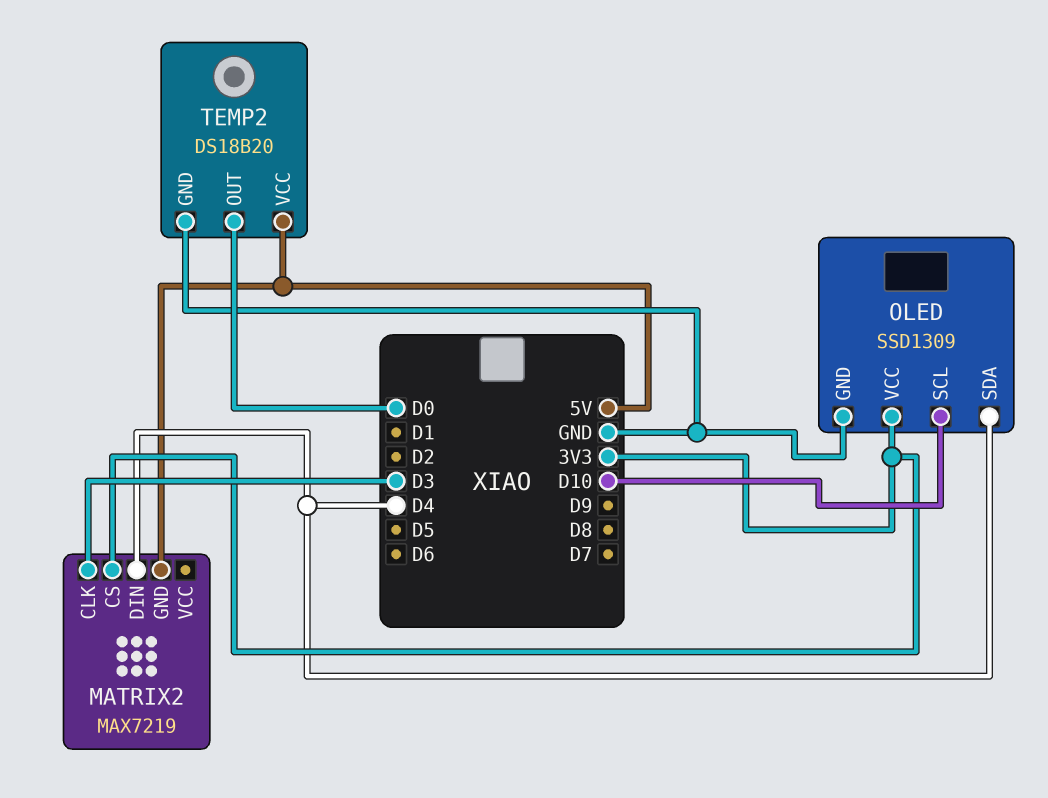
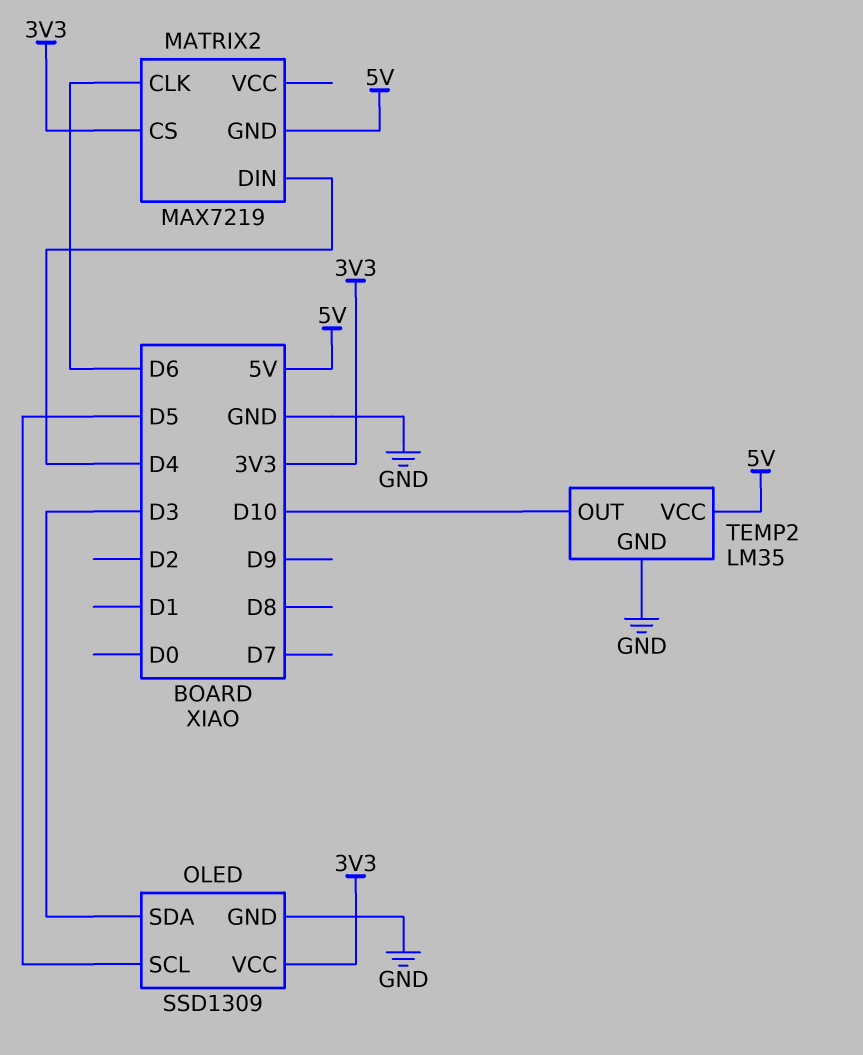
MATRIX2 pin CLK: D3 -> D6
OLED pin SCL: D10 -> D5
OLED pin SDA: D4 -> D3
TEMP2: DS18B20 -> LM35
TEMP2 pin OUT: D0 -> D10

